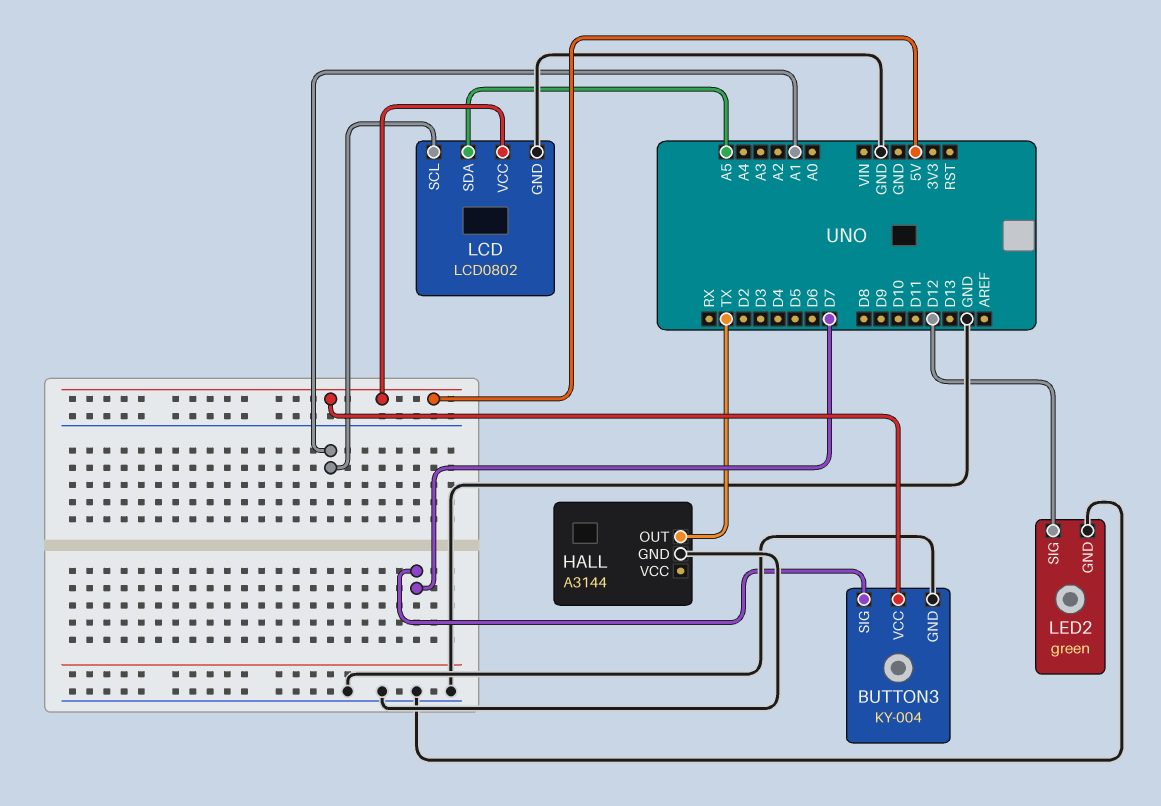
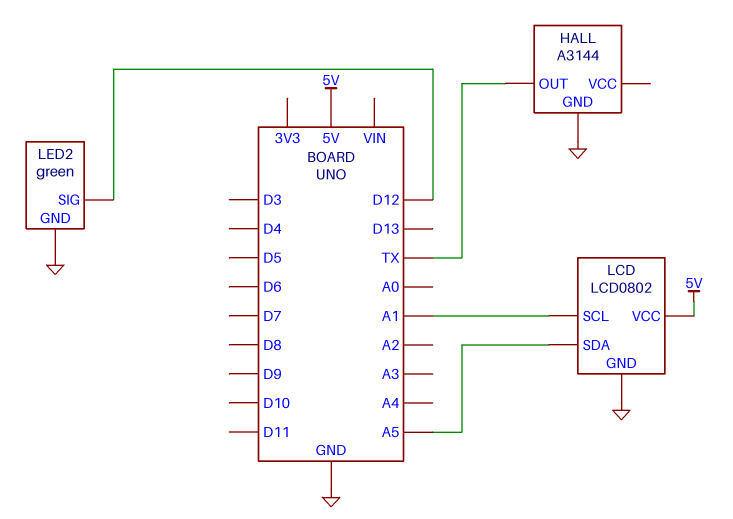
BUTTON3: KY-004 -> none
BUTTON3 pin GND: GND -> none
BUTTON3 pin SIG: D7 -> none
BUTTON3 pin VCC: 5V -> none

